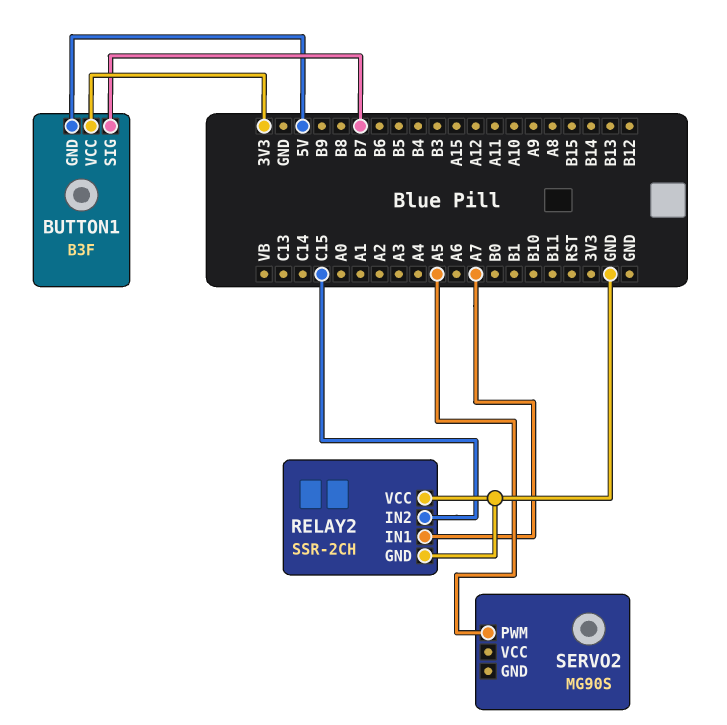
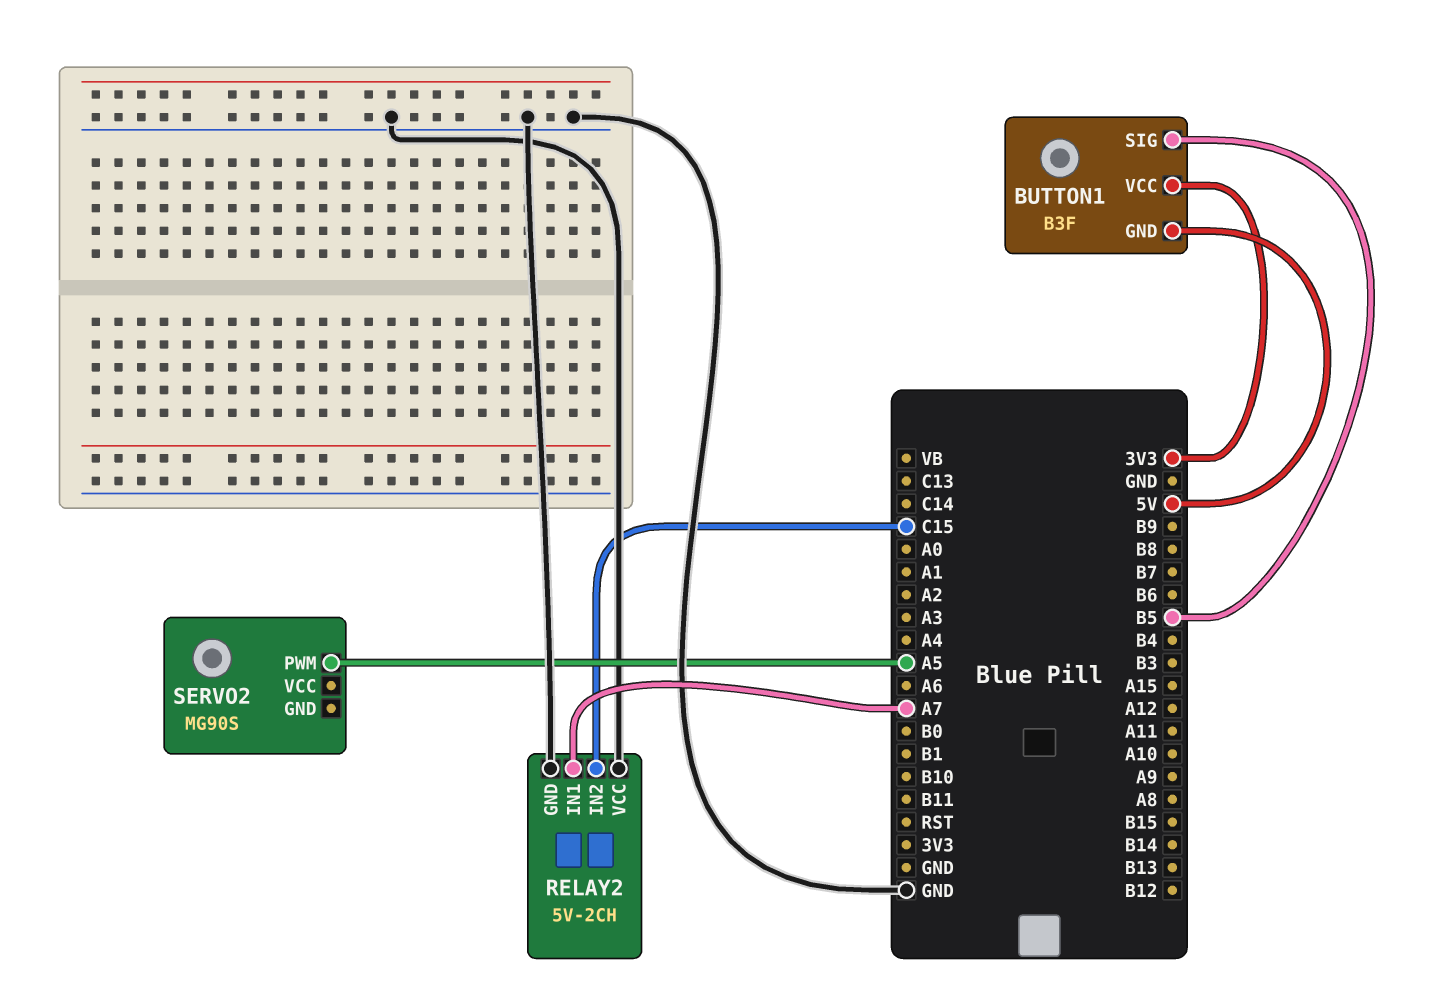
BUTTON1 pin SIG: B7 -> B5
RELAY2: SSR-2CH -> 5V-2CH

